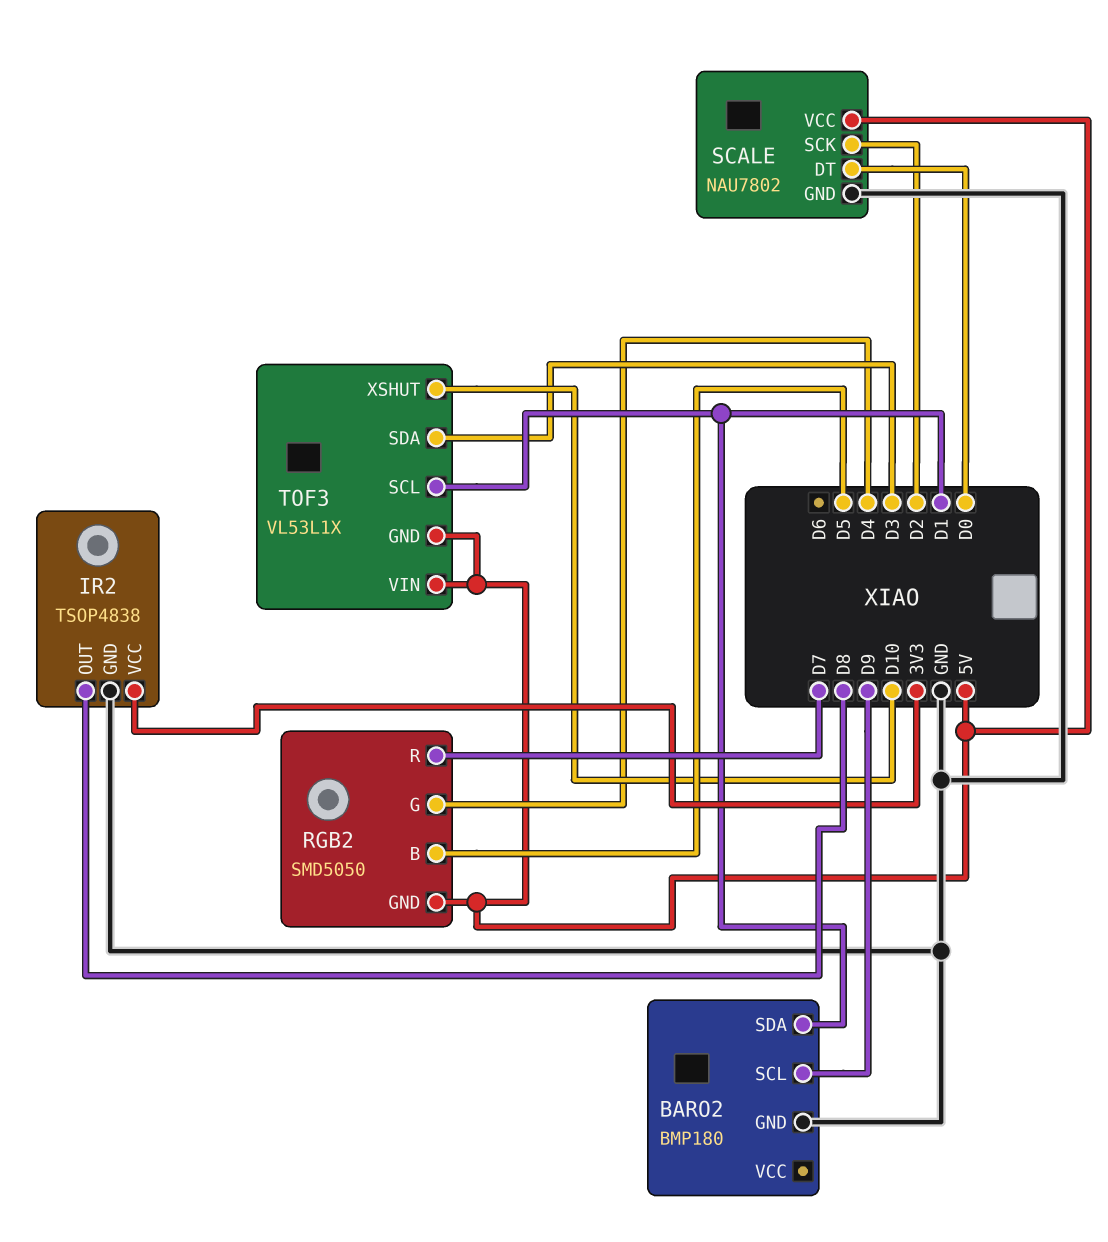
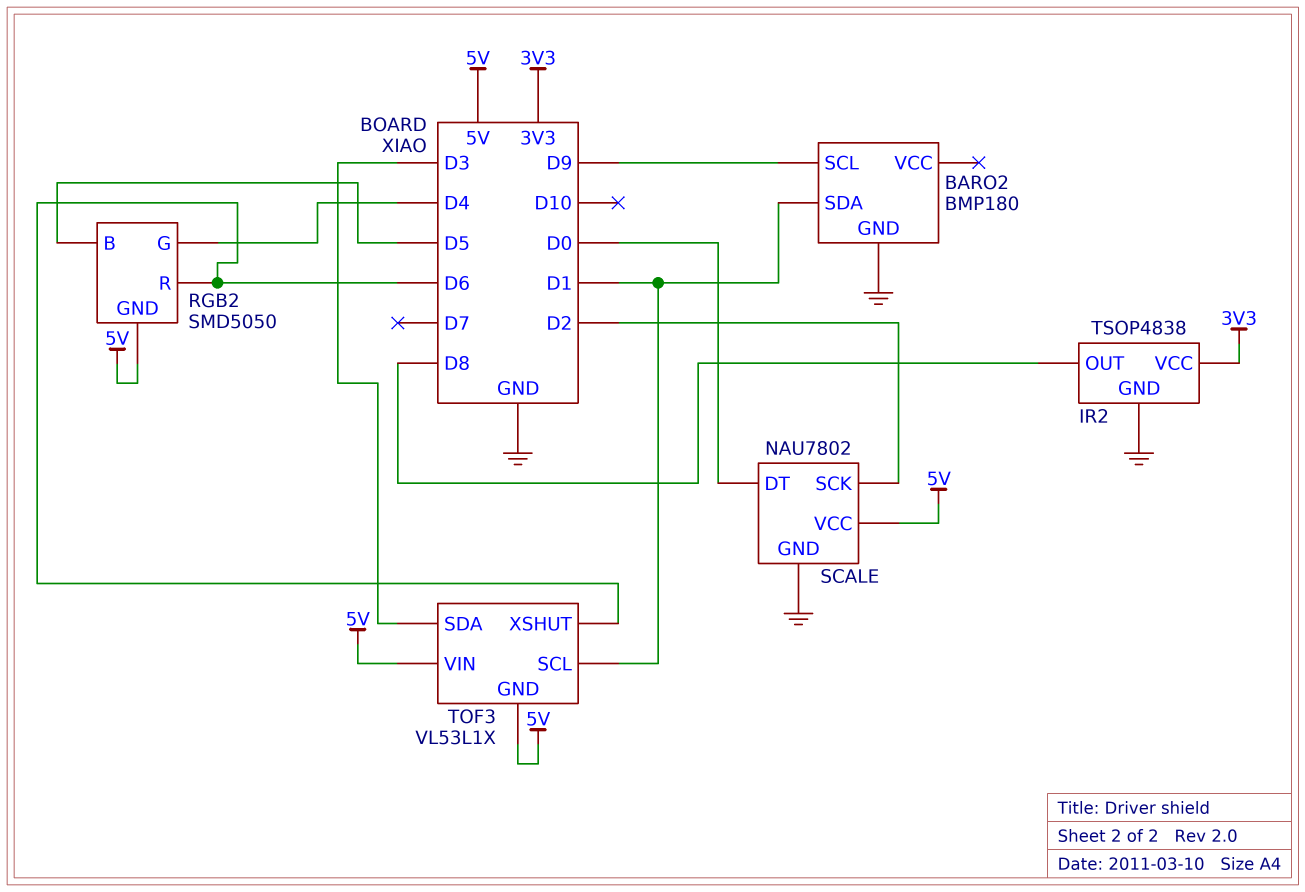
RGB2 pin R: D7 -> D6
TOF3 pin XSHUT: D10 -> D6

